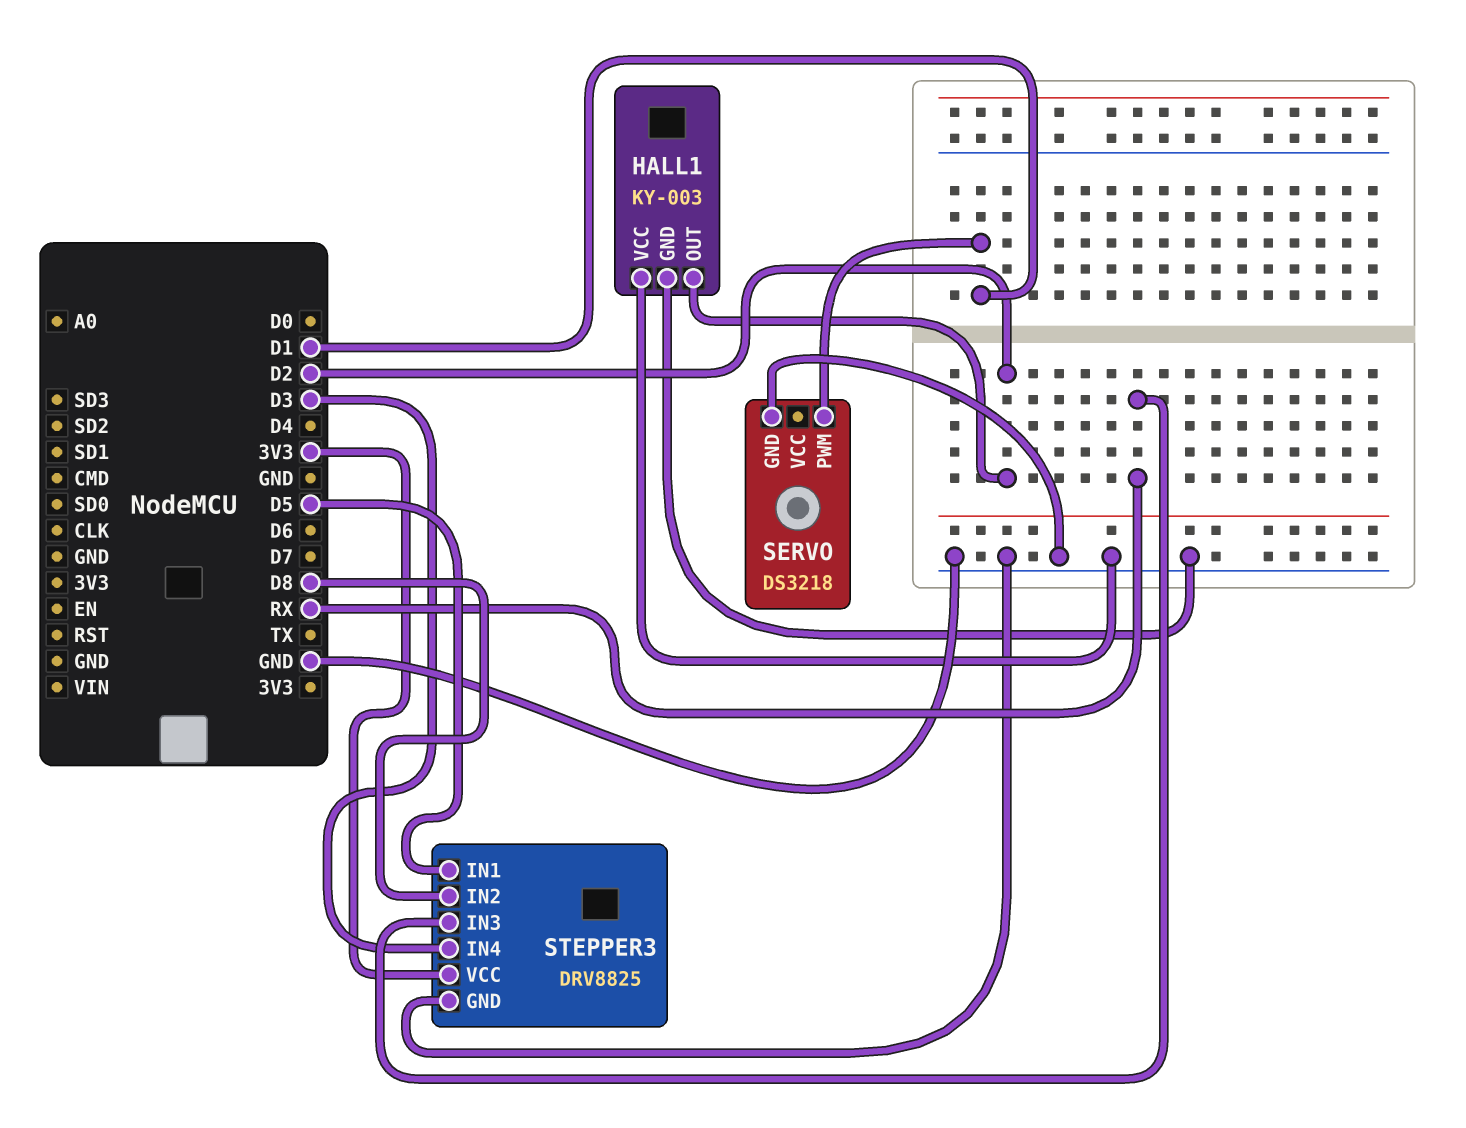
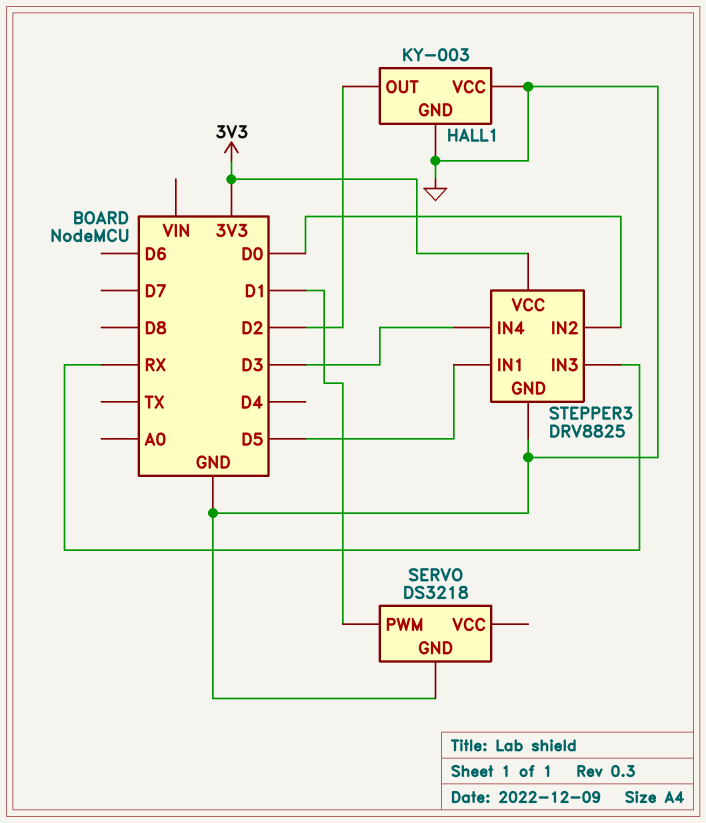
STEPPER3 pin IN2: D8 -> D0

